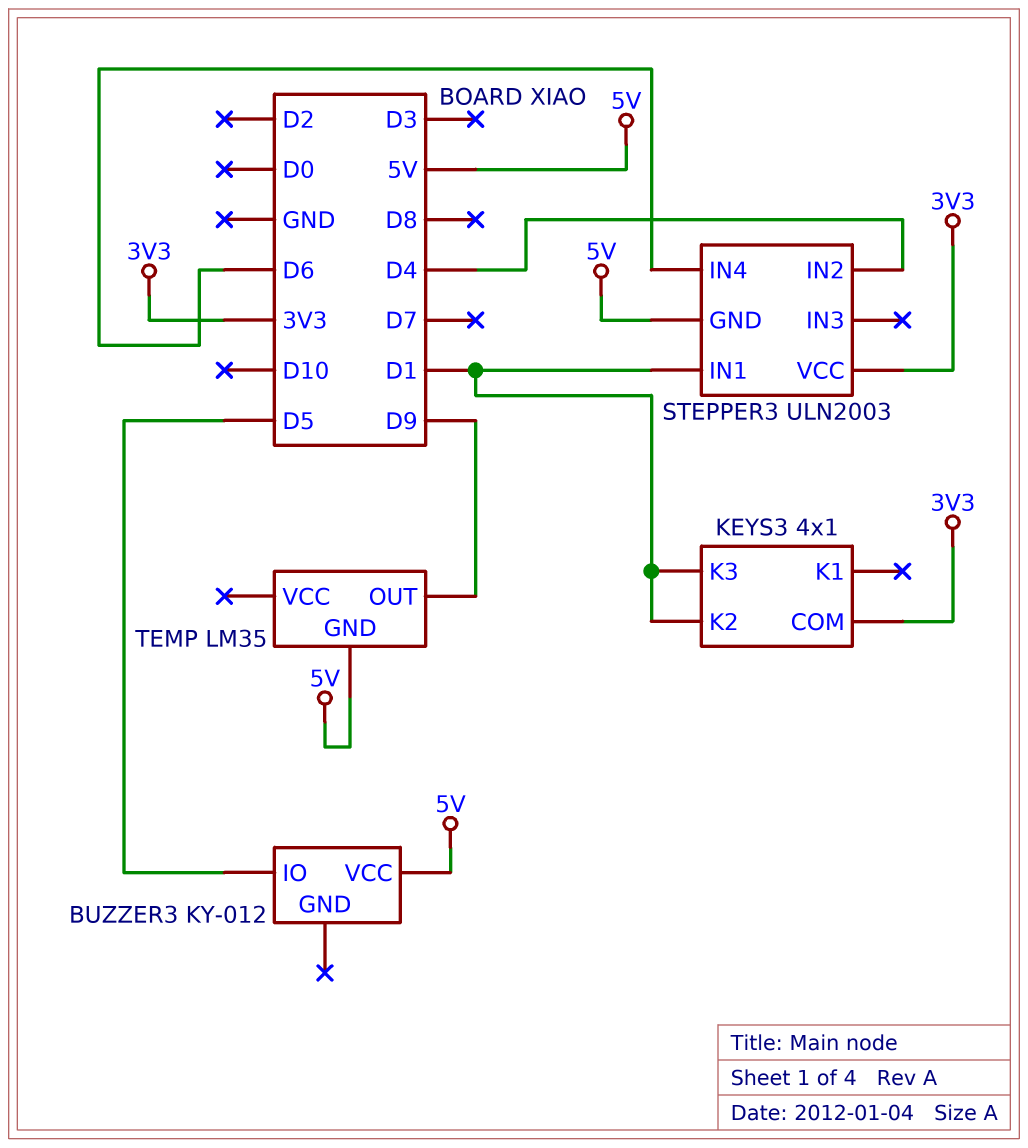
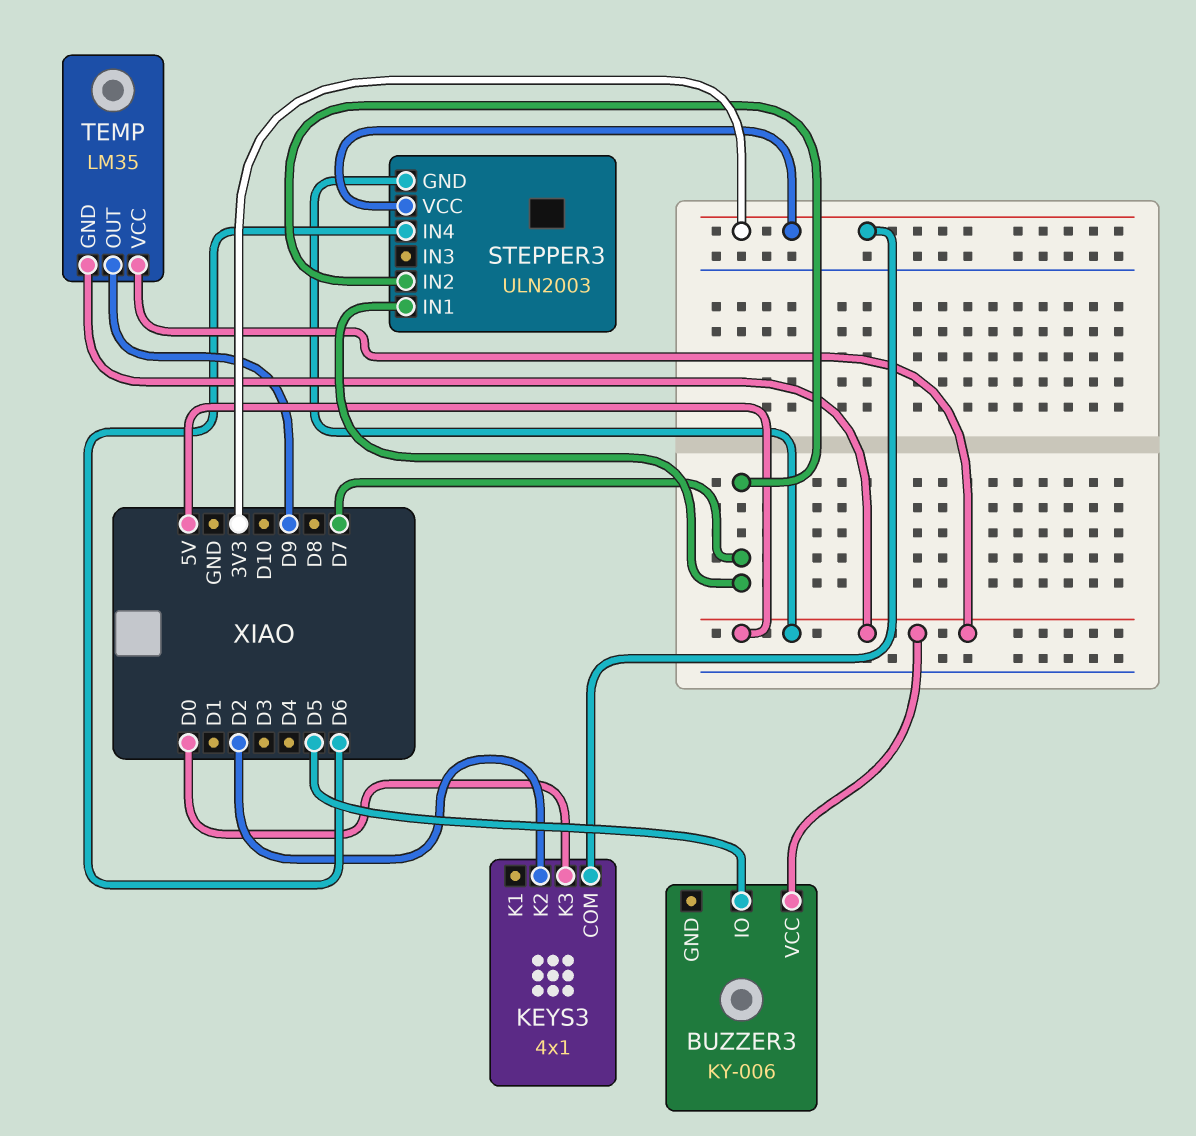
BUZZER3: KY-012 -> KY-006
KEYS3 pin K2: D1 -> D2
KEYS3 pin K3: D1 -> D0
STEPPER3 pin IN1: D1 -> D7
STEPPER3 pin IN2: D4 -> D7
TEMP pin VCC: none -> 5V

